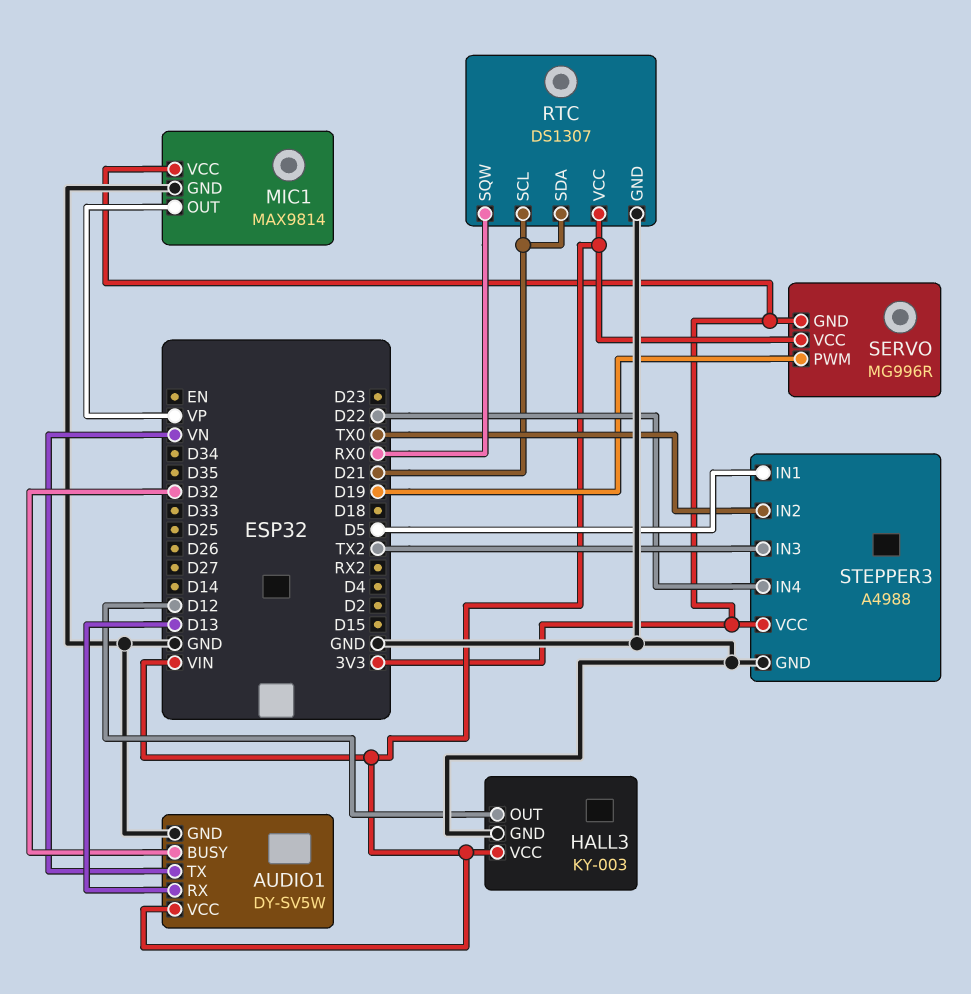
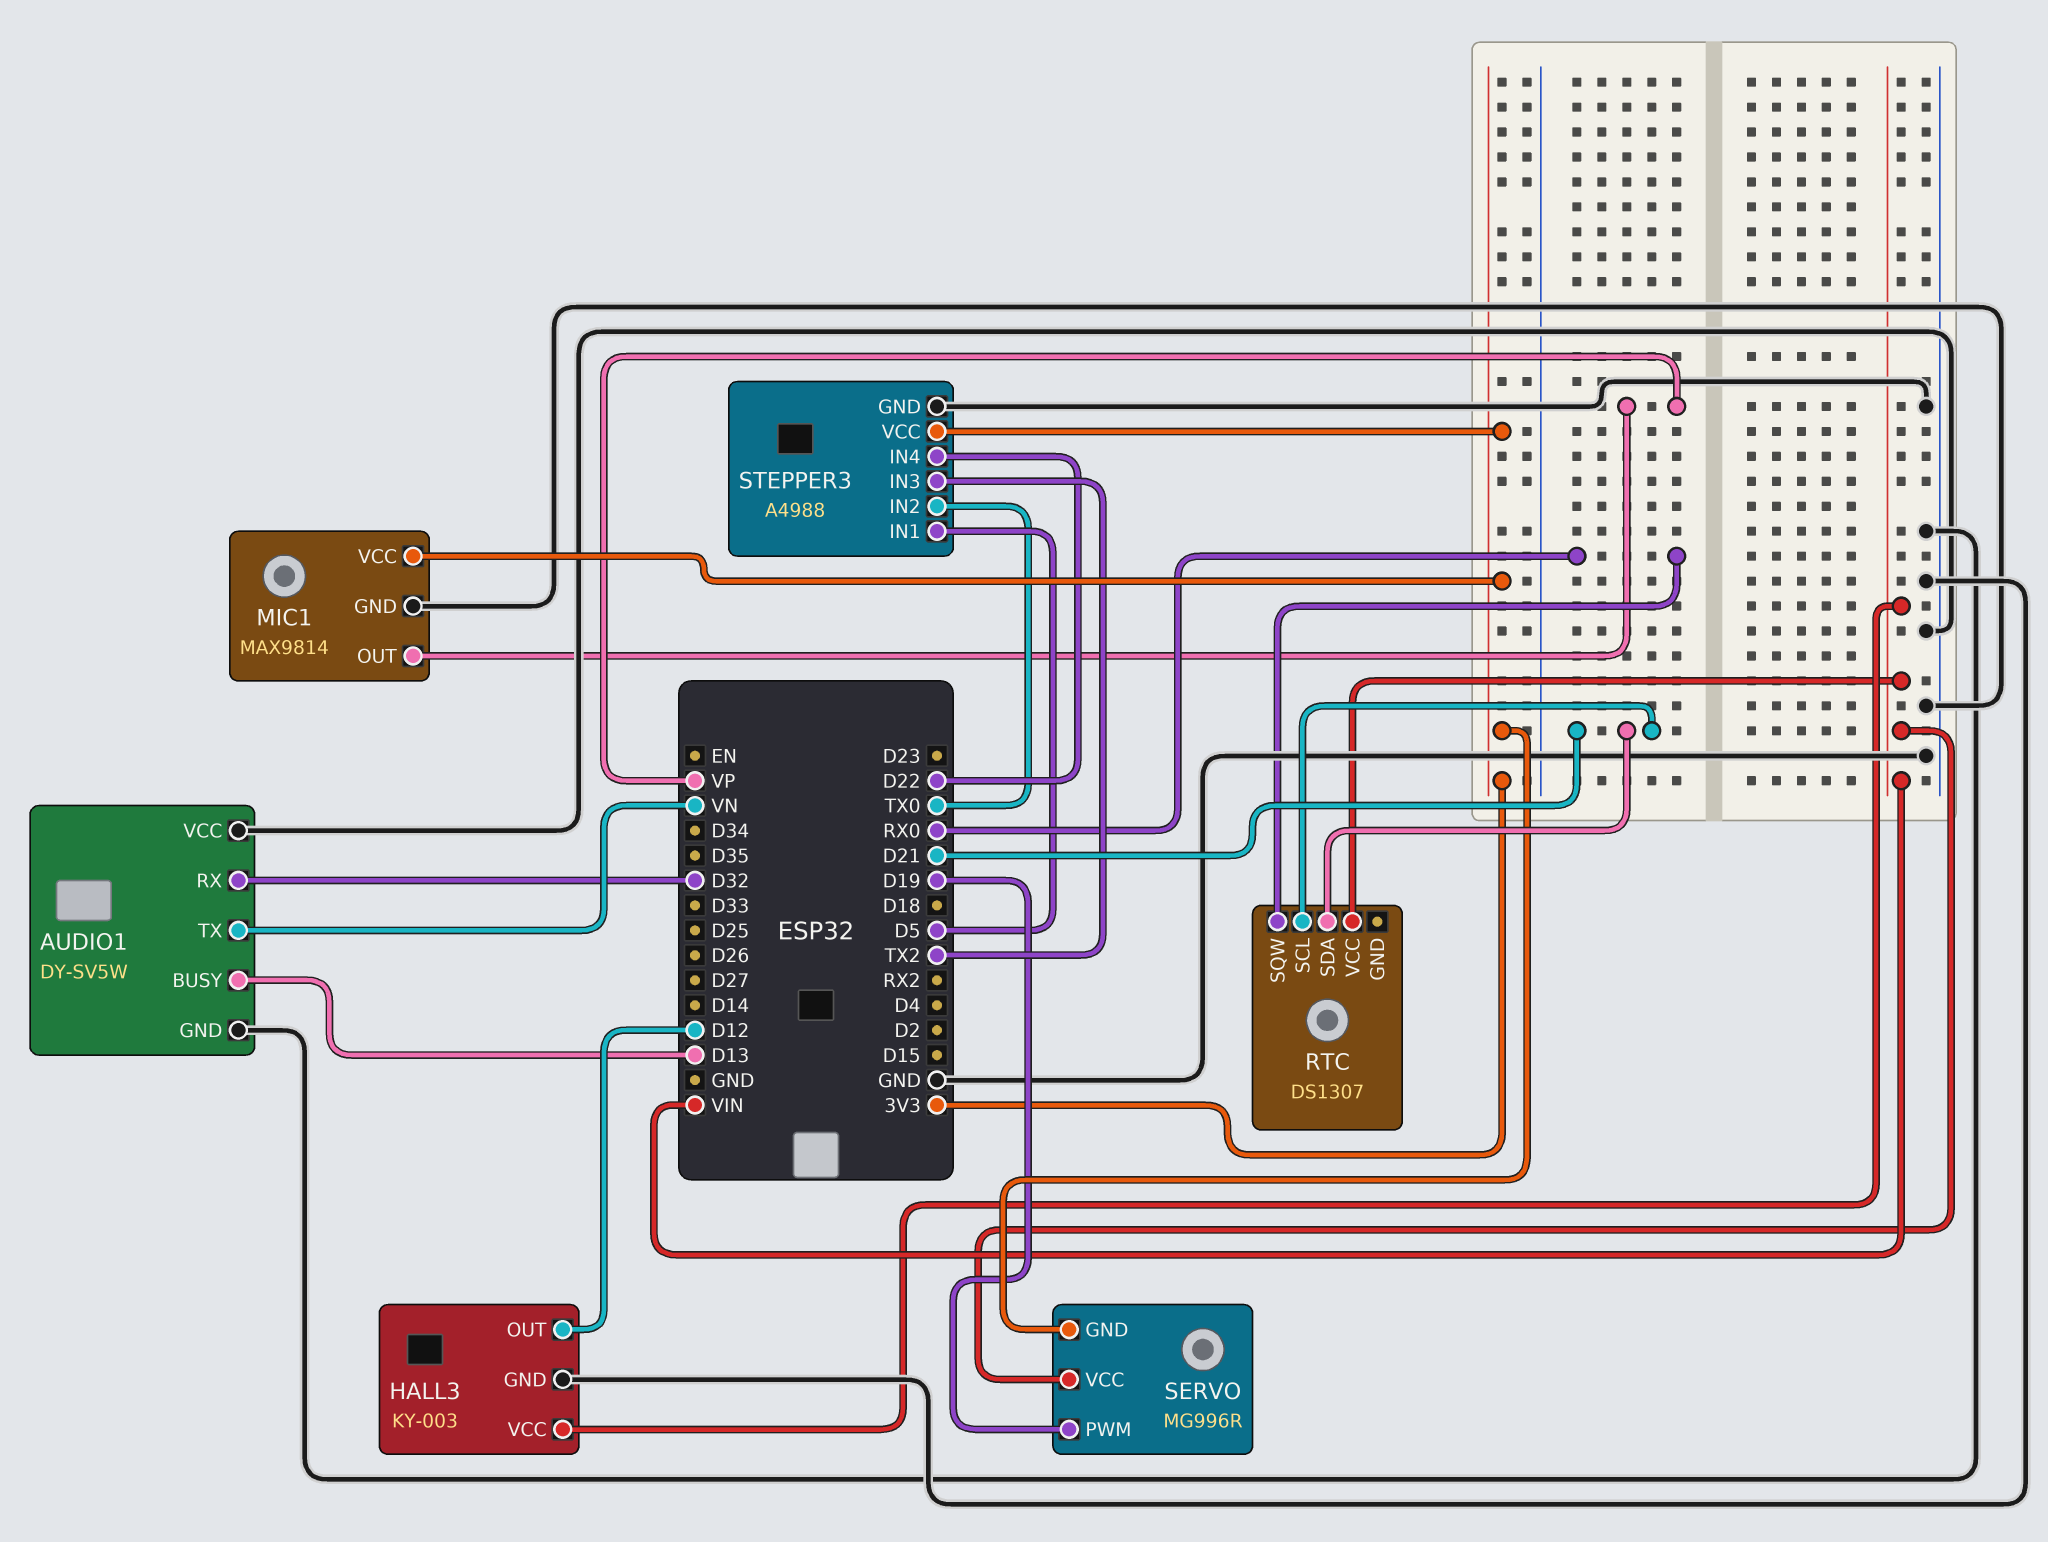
AUDIO1 pin BUSY: D32 -> D13
AUDIO1 pin RX: D13 -> D32
AUDIO1 pin VCC: VIN -> GND
RTC pin GND: GND -> none

